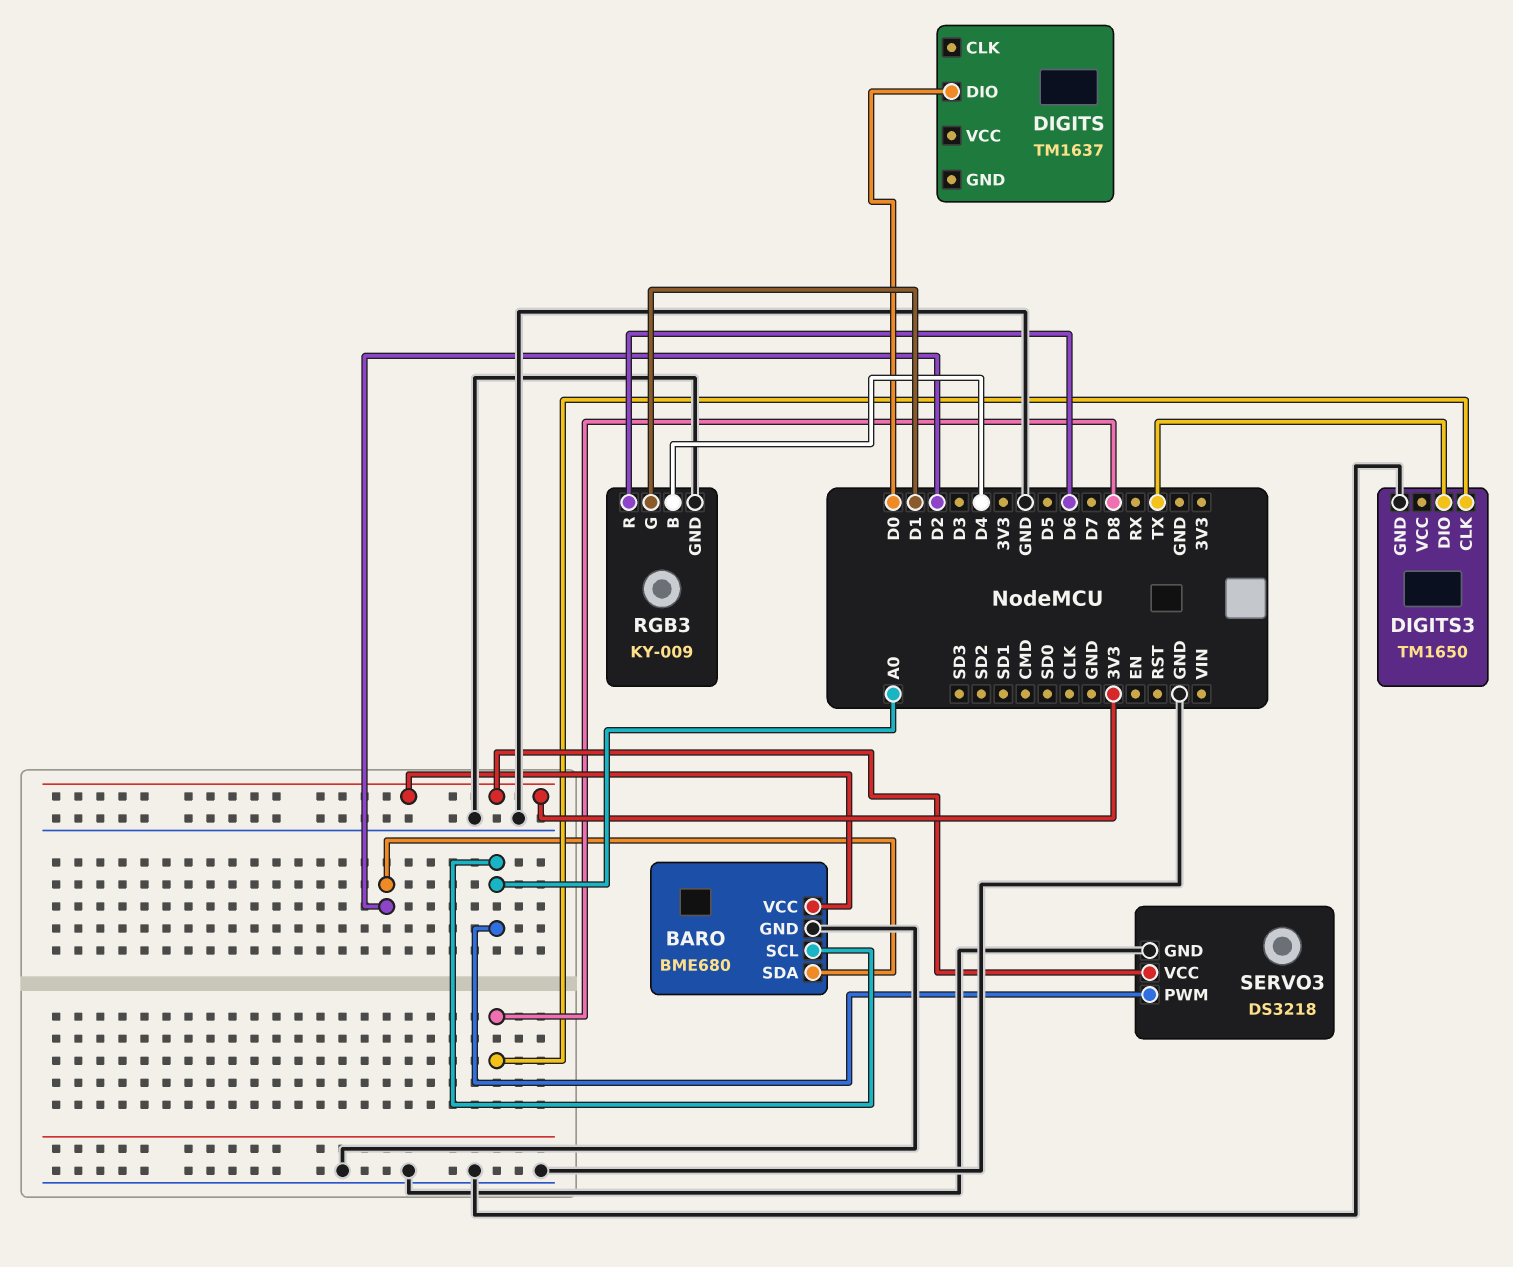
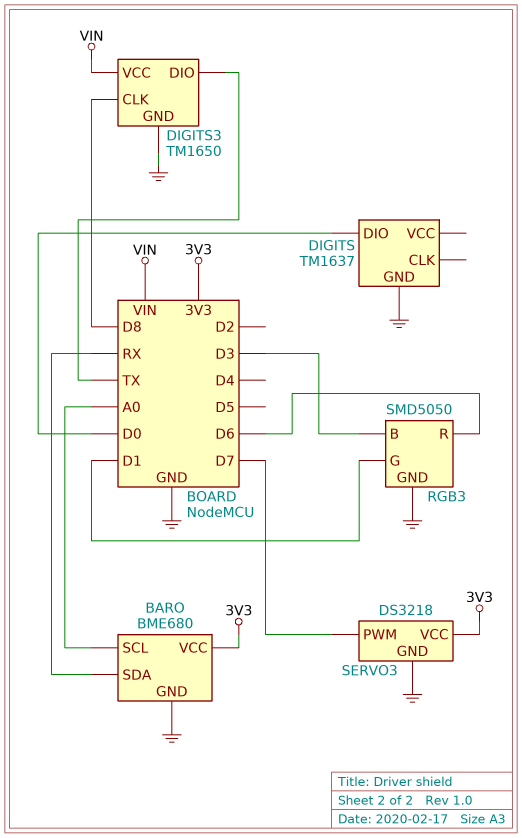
BARO pin SDA: D2 -> RX
DIGITS pin GND: none -> GND
DIGITS3 pin VCC: none -> VIN
RGB3: KY-009 -> SMD5050
RGB3 pin B: D4 -> D3
SERVO3 pin PWM: A0 -> D7

